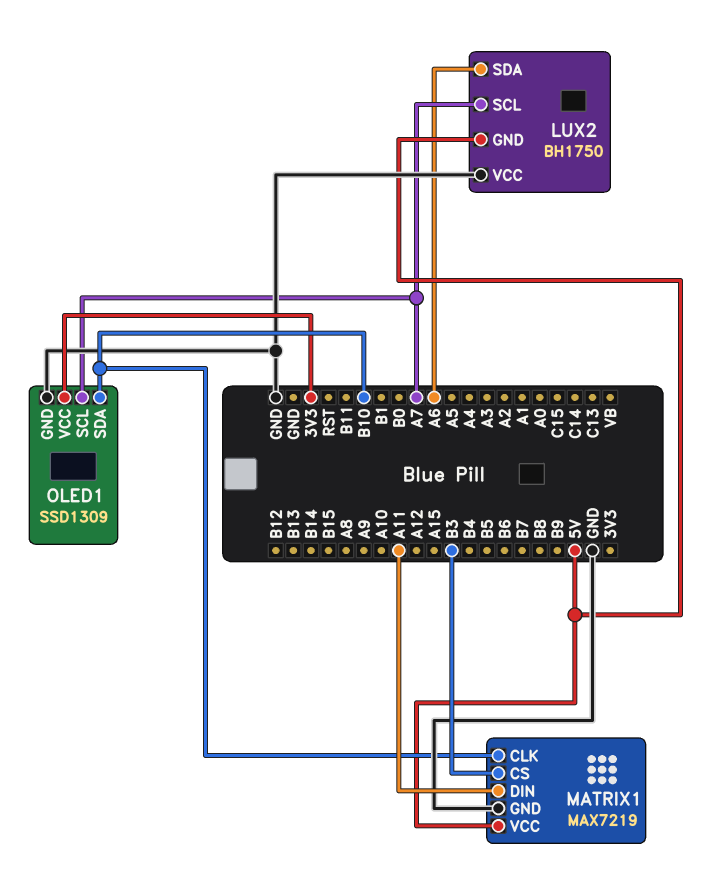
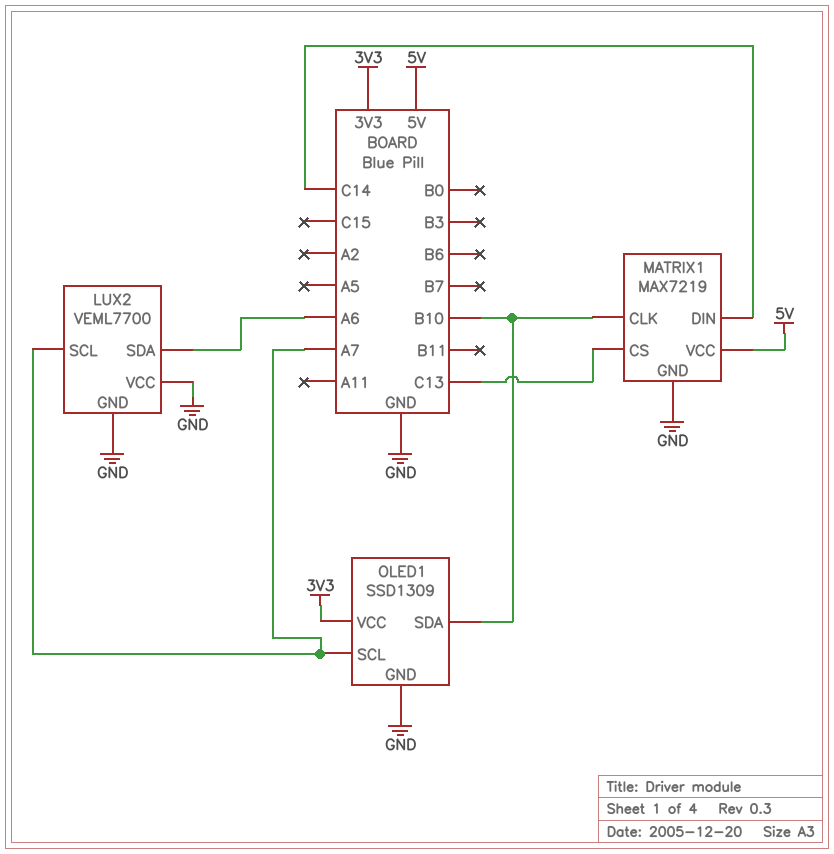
LUX2: BH1750 -> VEML7700
LUX2 pin GND: 5V -> GND
MATRIX1 pin CS: B3 -> C13
MATRIX1 pin DIN: A11 -> C14

